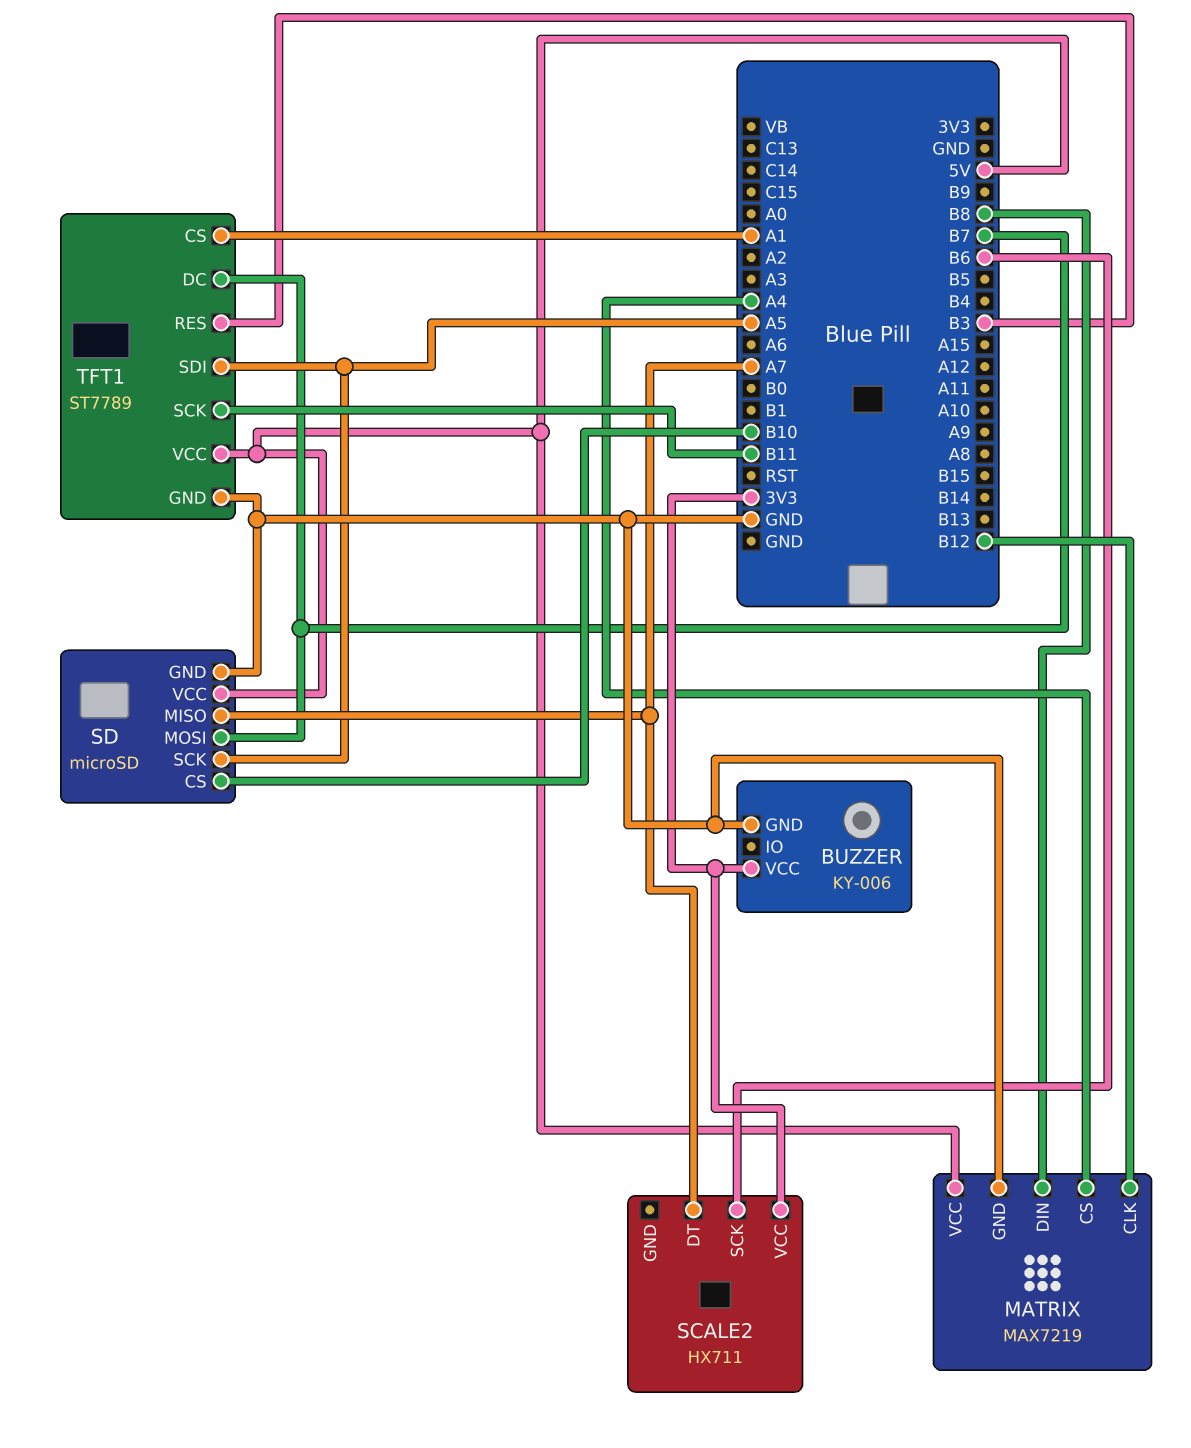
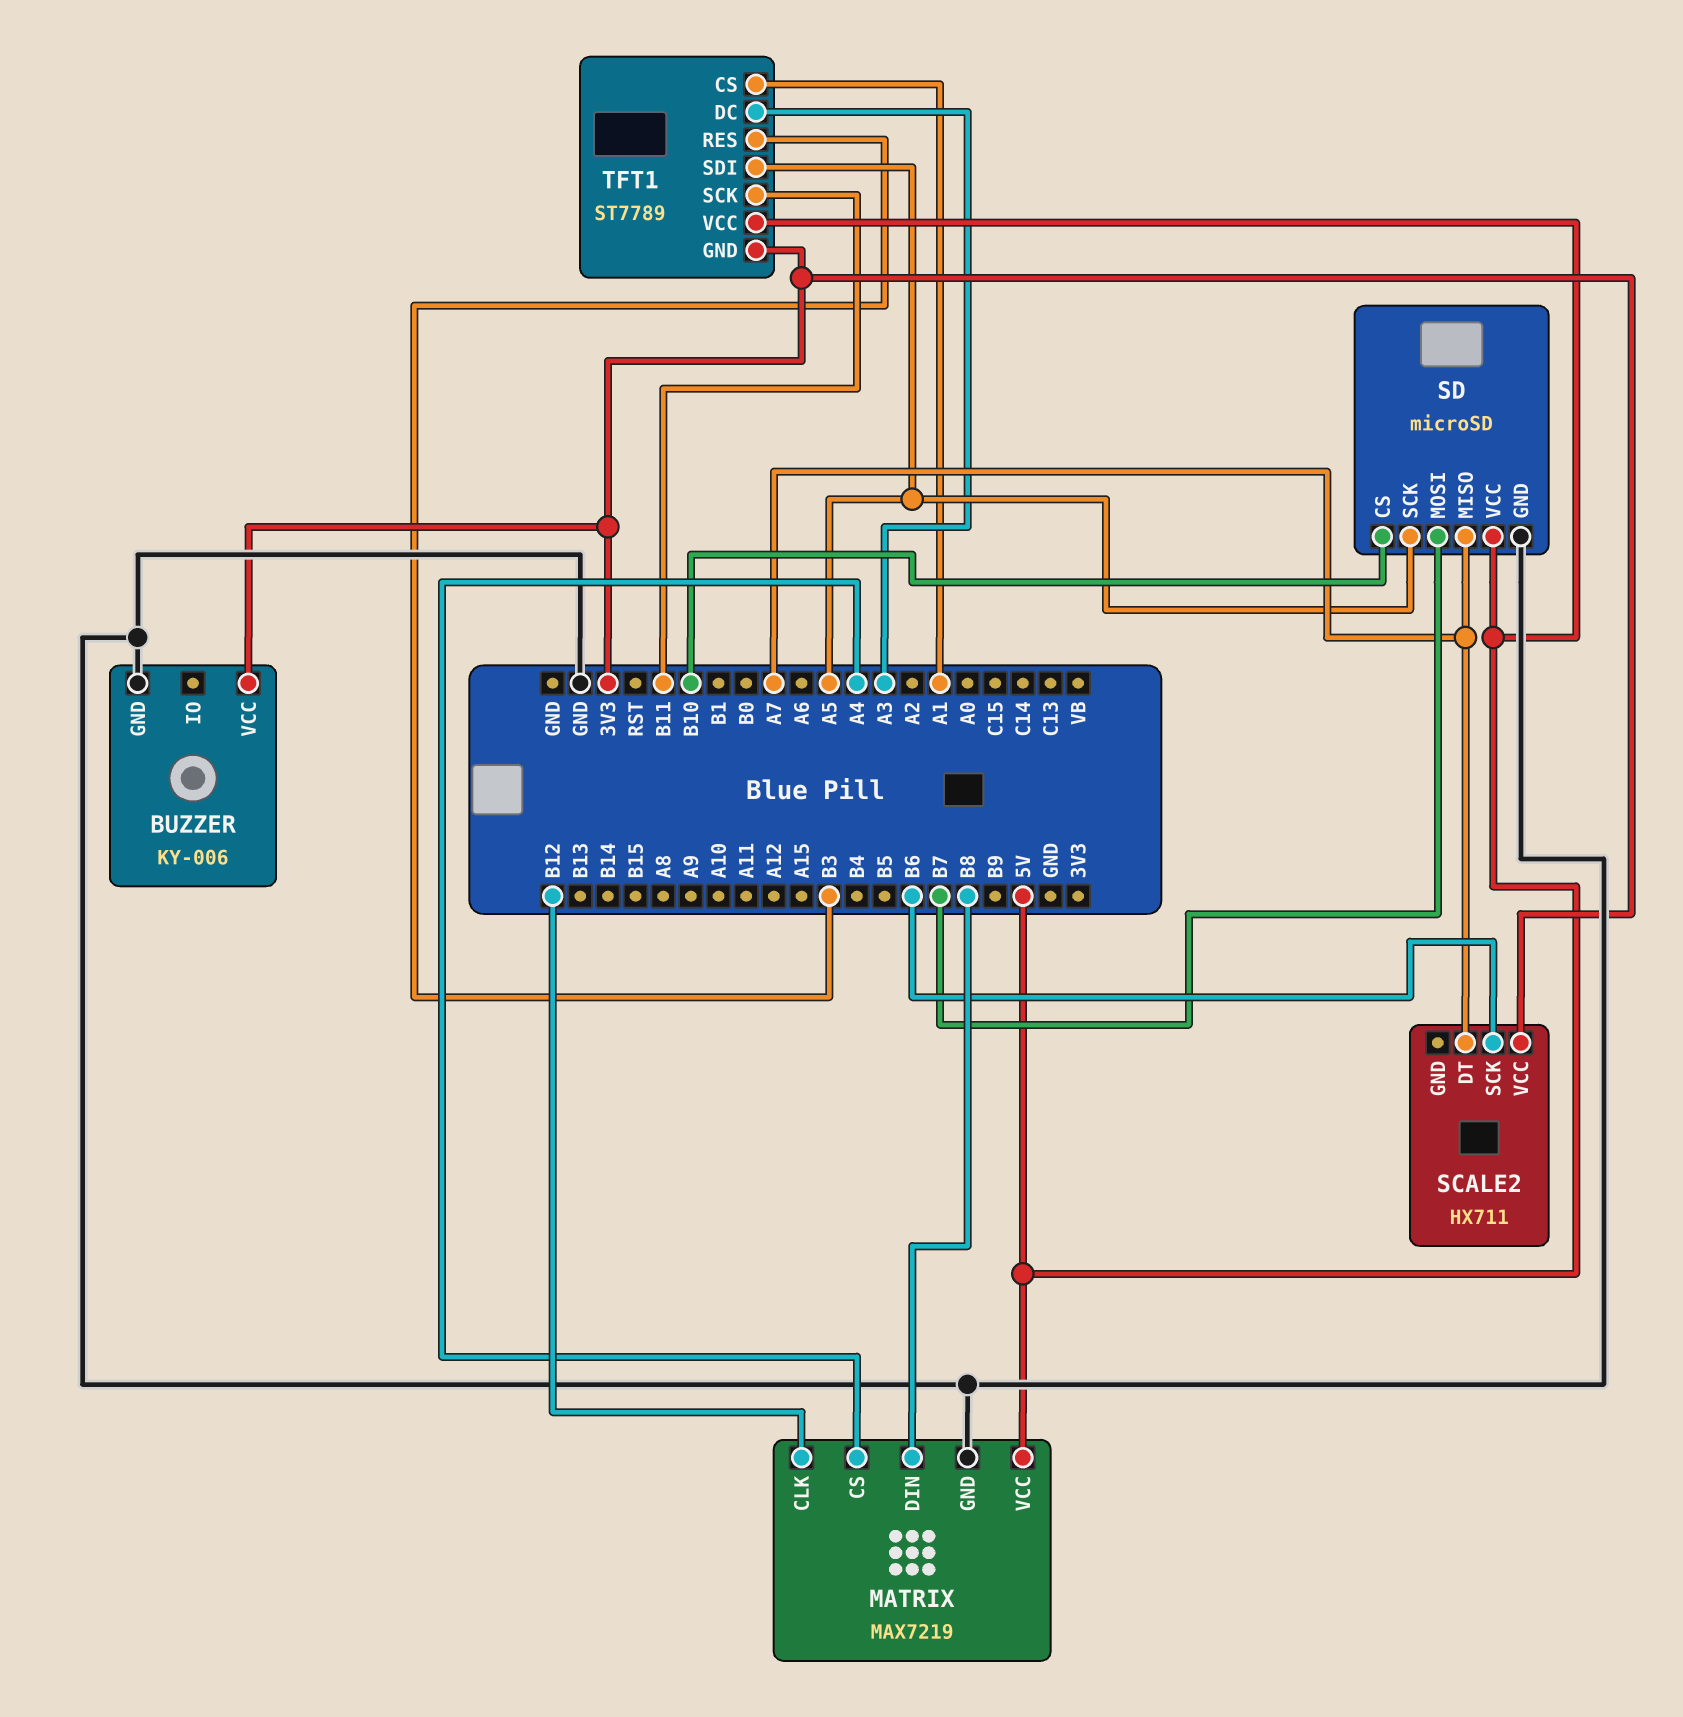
TFT1 pin DC: B7 -> A3
TFT1 pin GND: GND -> 3V3

